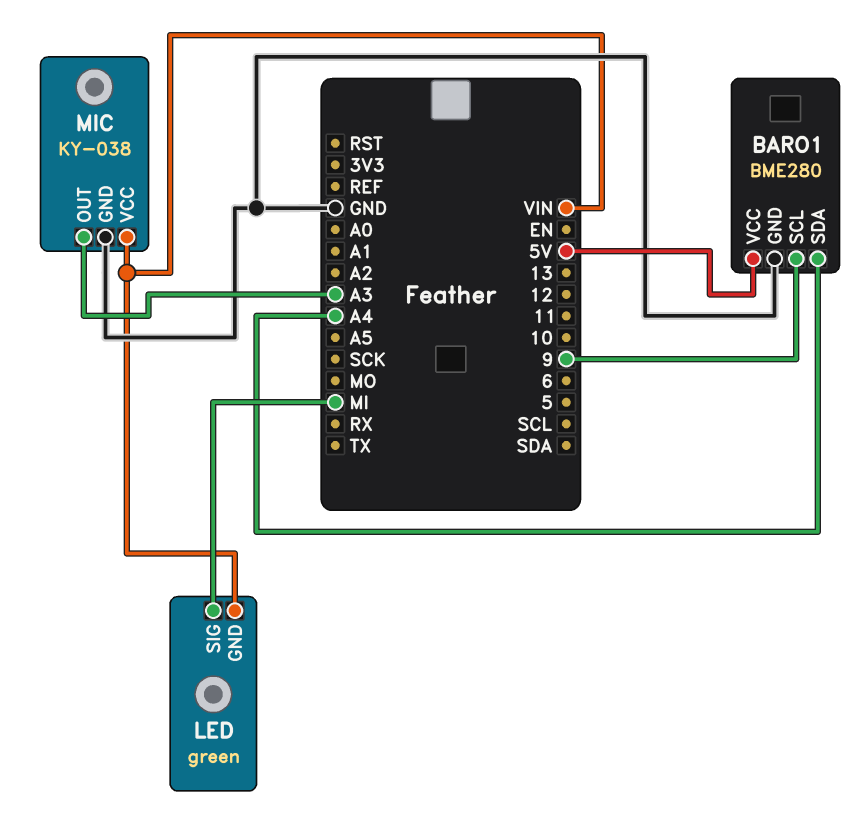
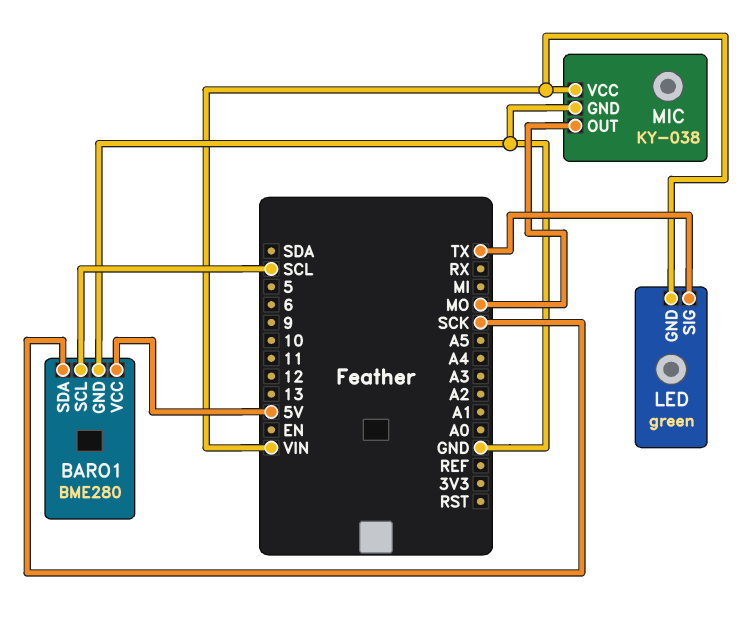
BARO1 pin SCL: 9 -> SCL
BARO1 pin SDA: A4 -> SCK
LED pin SIG: MI -> TX
MIC pin OUT: A3 -> MO

